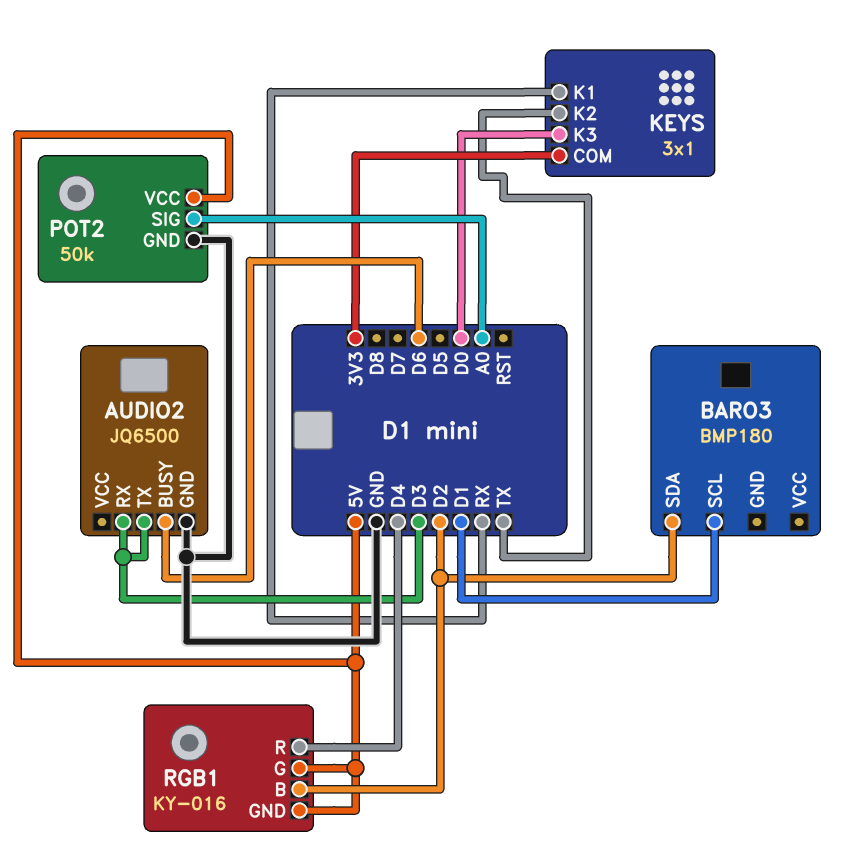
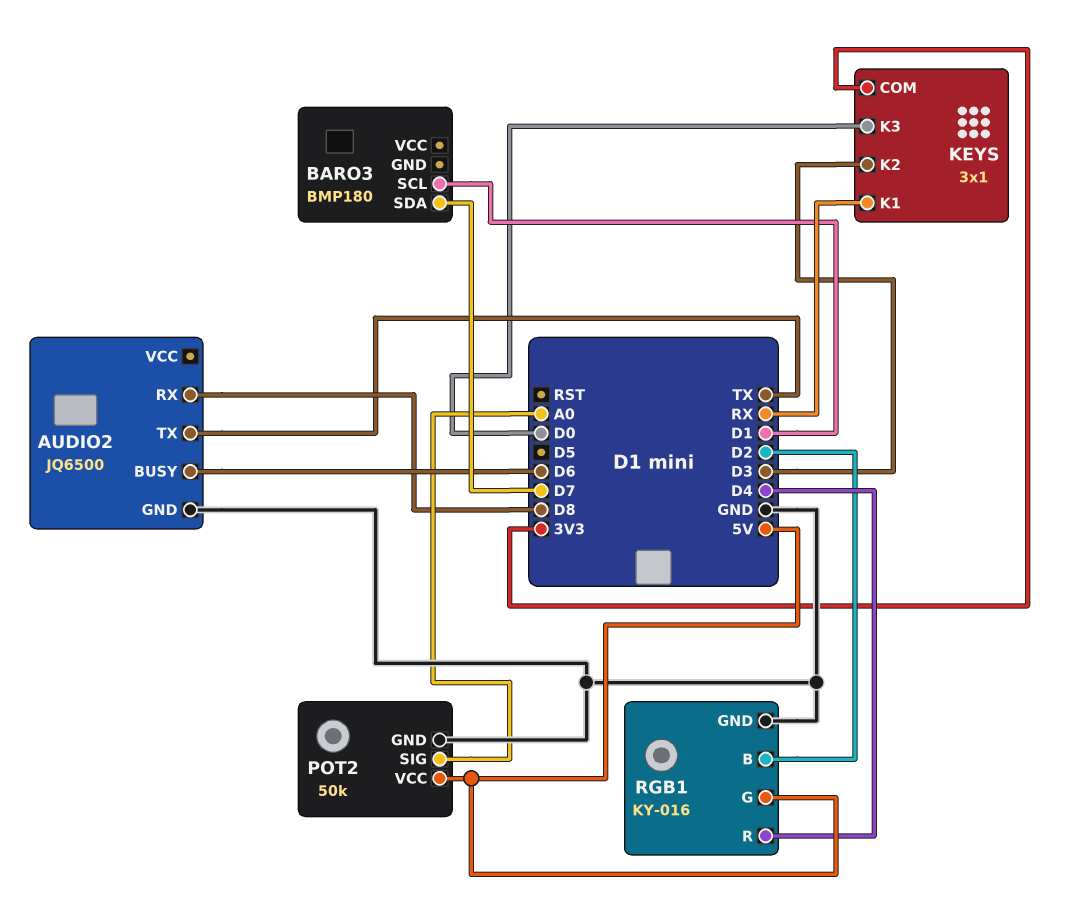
AUDIO2 pin RX: D3 -> D8
AUDIO2 pin TX: D3 -> TX
BARO3 pin SDA: D2 -> D7
KEYS pin K2: TX -> D3
RGB1 pin GND: 5V -> GND

